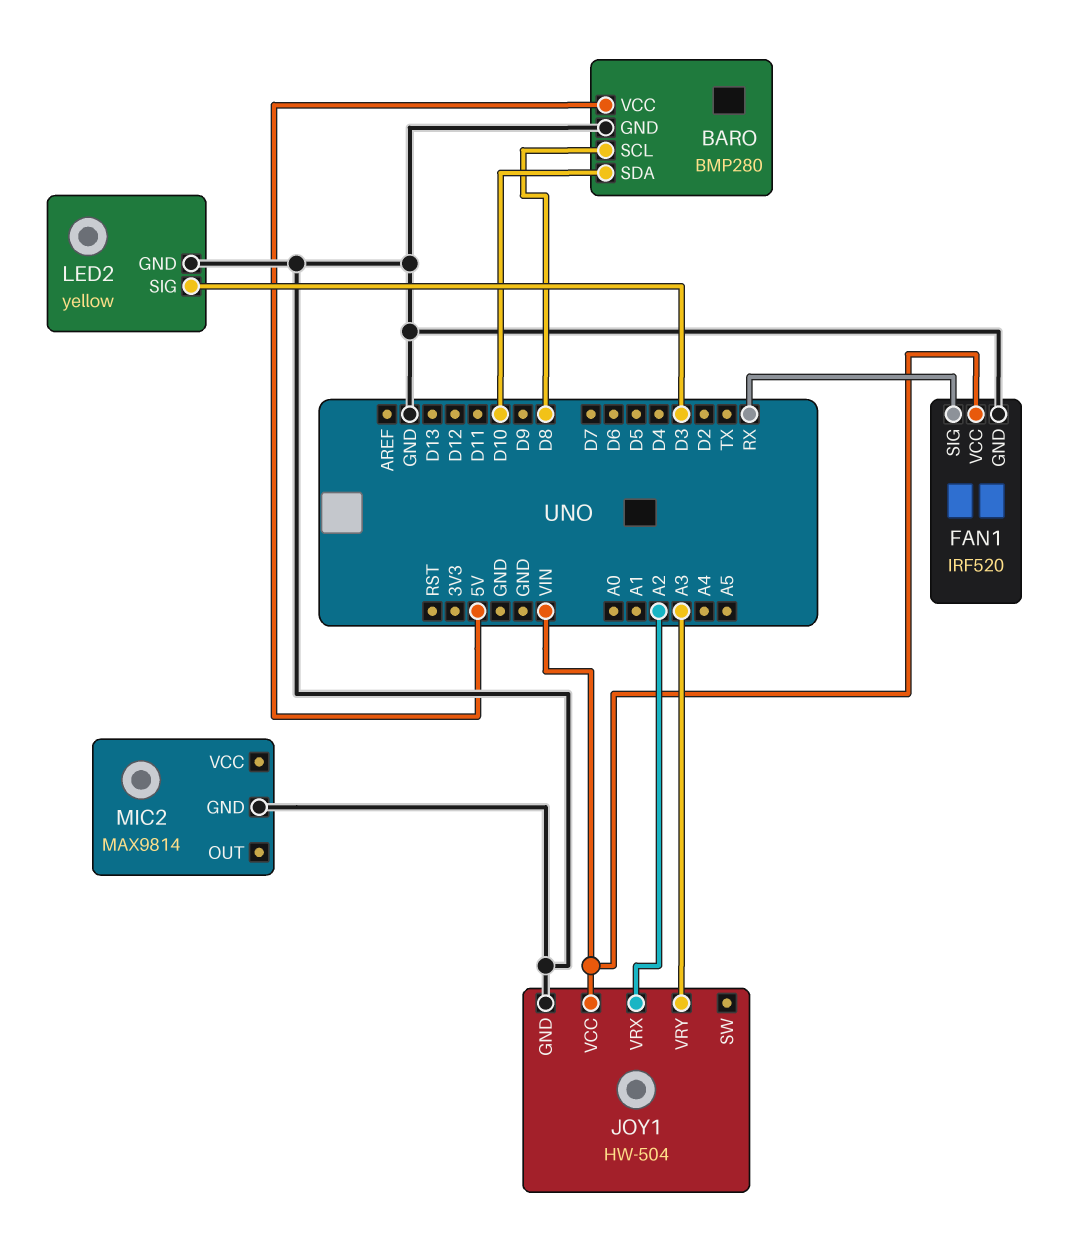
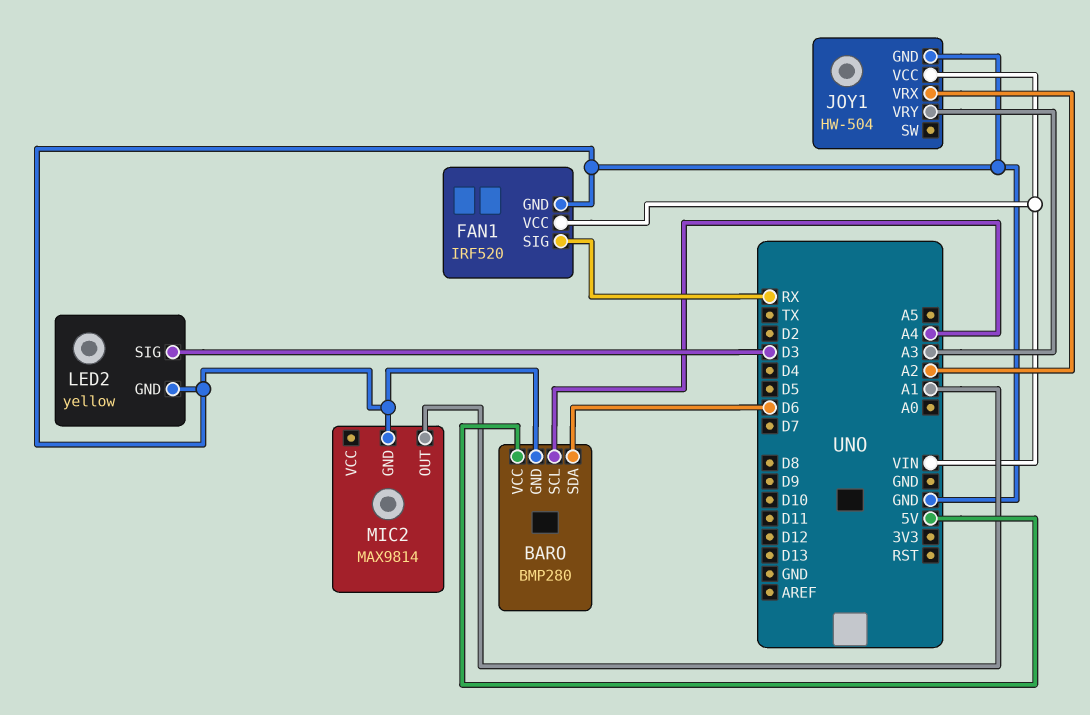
BARO pin SCL: D8 -> A4
BARO pin SDA: D10 -> D6
MIC2 pin OUT: none -> A1

